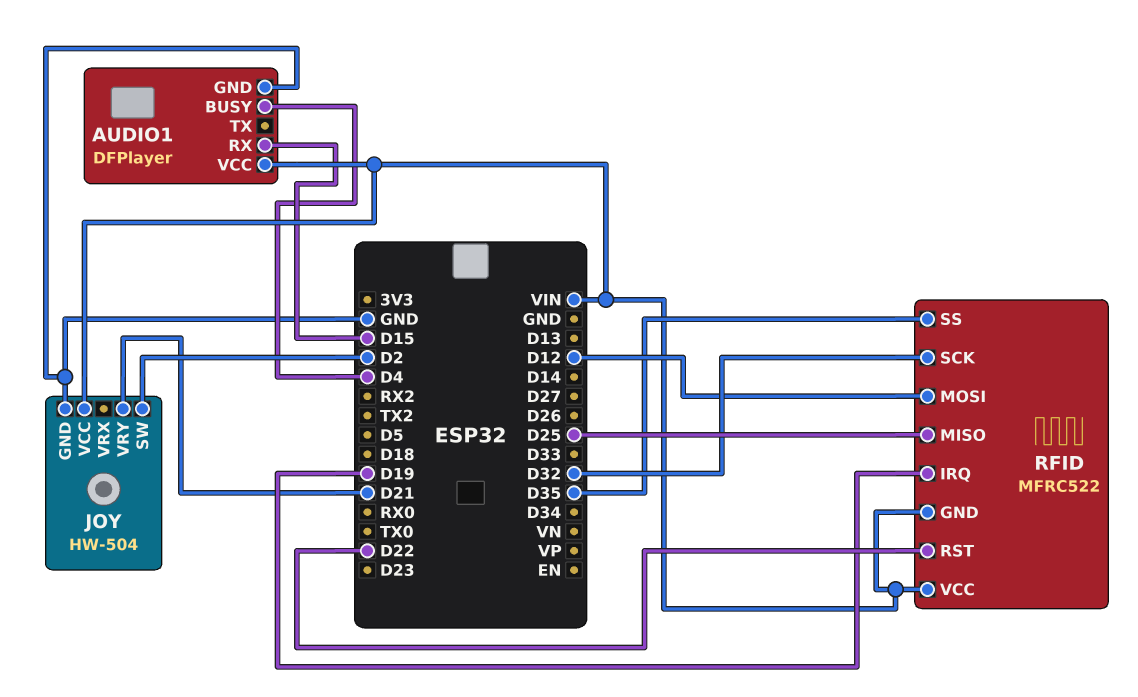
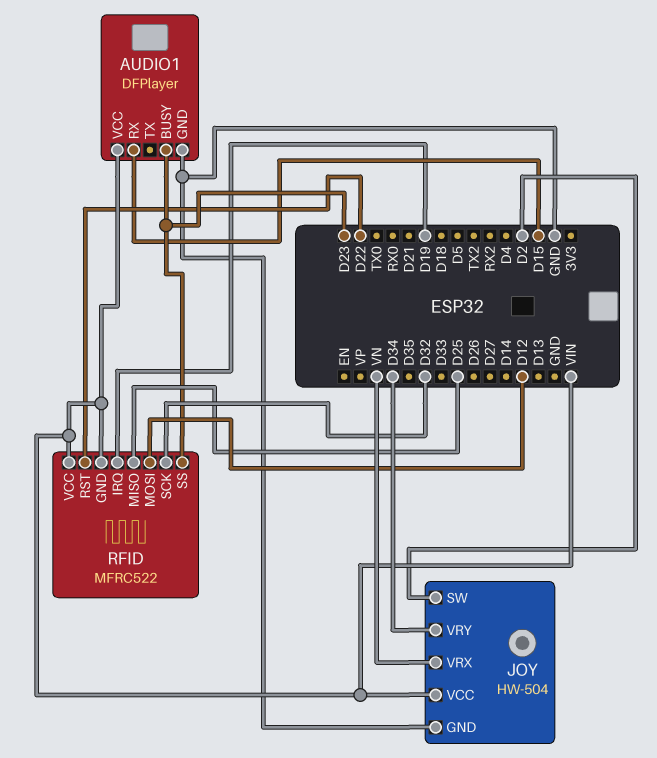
AUDIO1 pin BUSY: D4 -> D23
JOY pin VRX: none -> VN
JOY pin VRY: D21 -> D34
RFID pin SS: D35 -> D23

